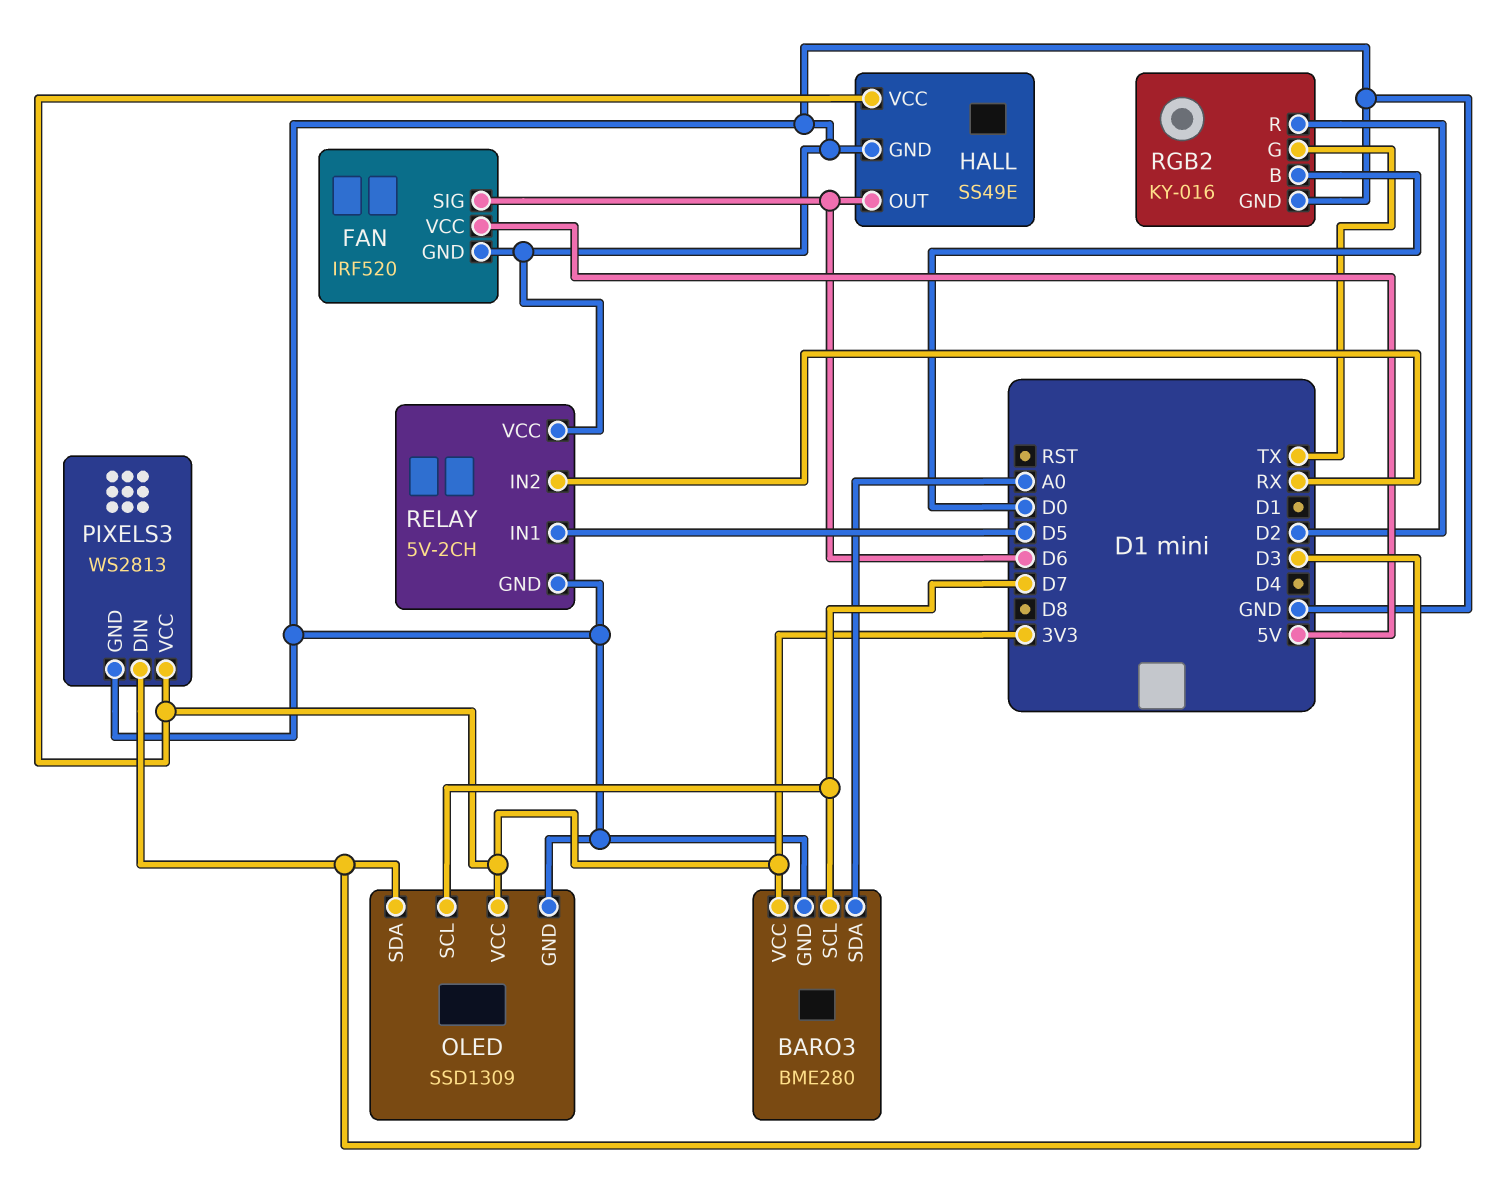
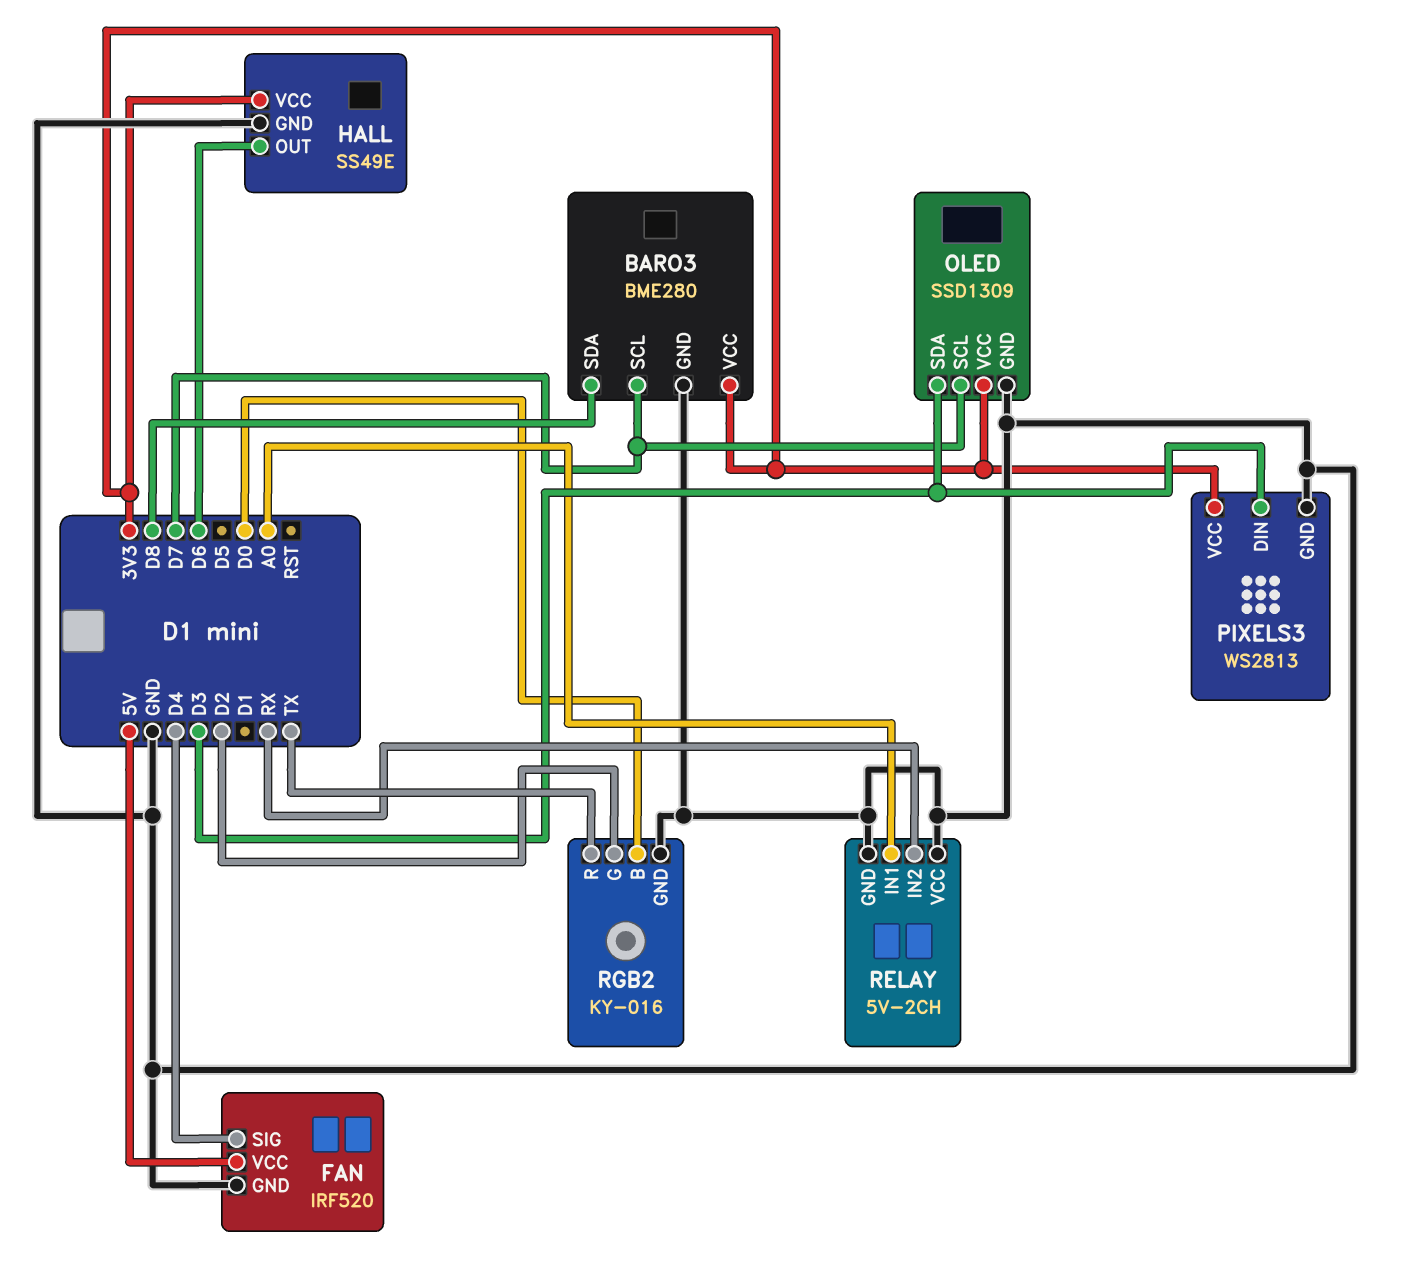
BARO3 pin SDA: A0 -> D8
FAN pin SIG: D6 -> D4
RELAY pin IN1: D5 -> A0
RGB2 pin G: TX -> D2
RGB2 pin R: D2 -> TX

